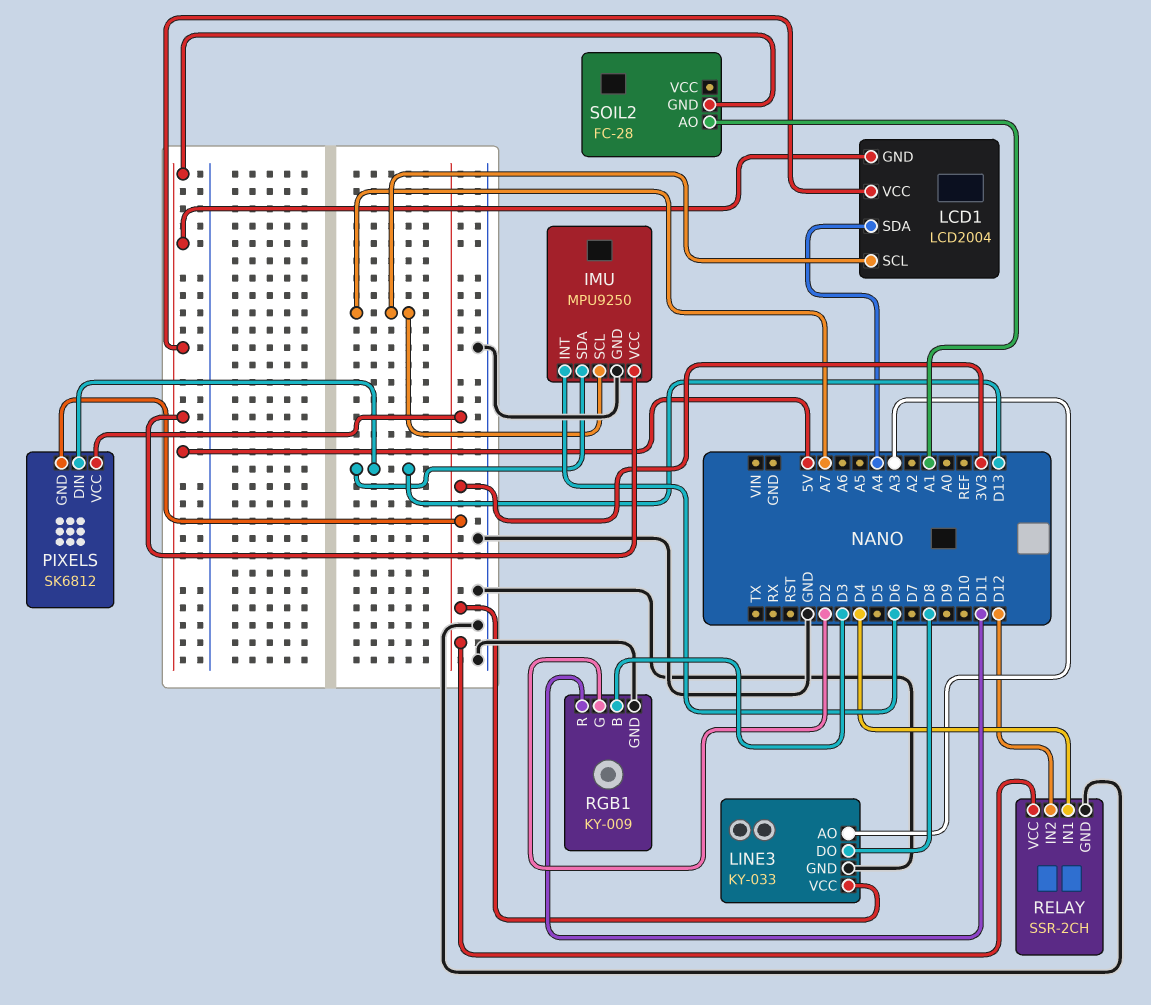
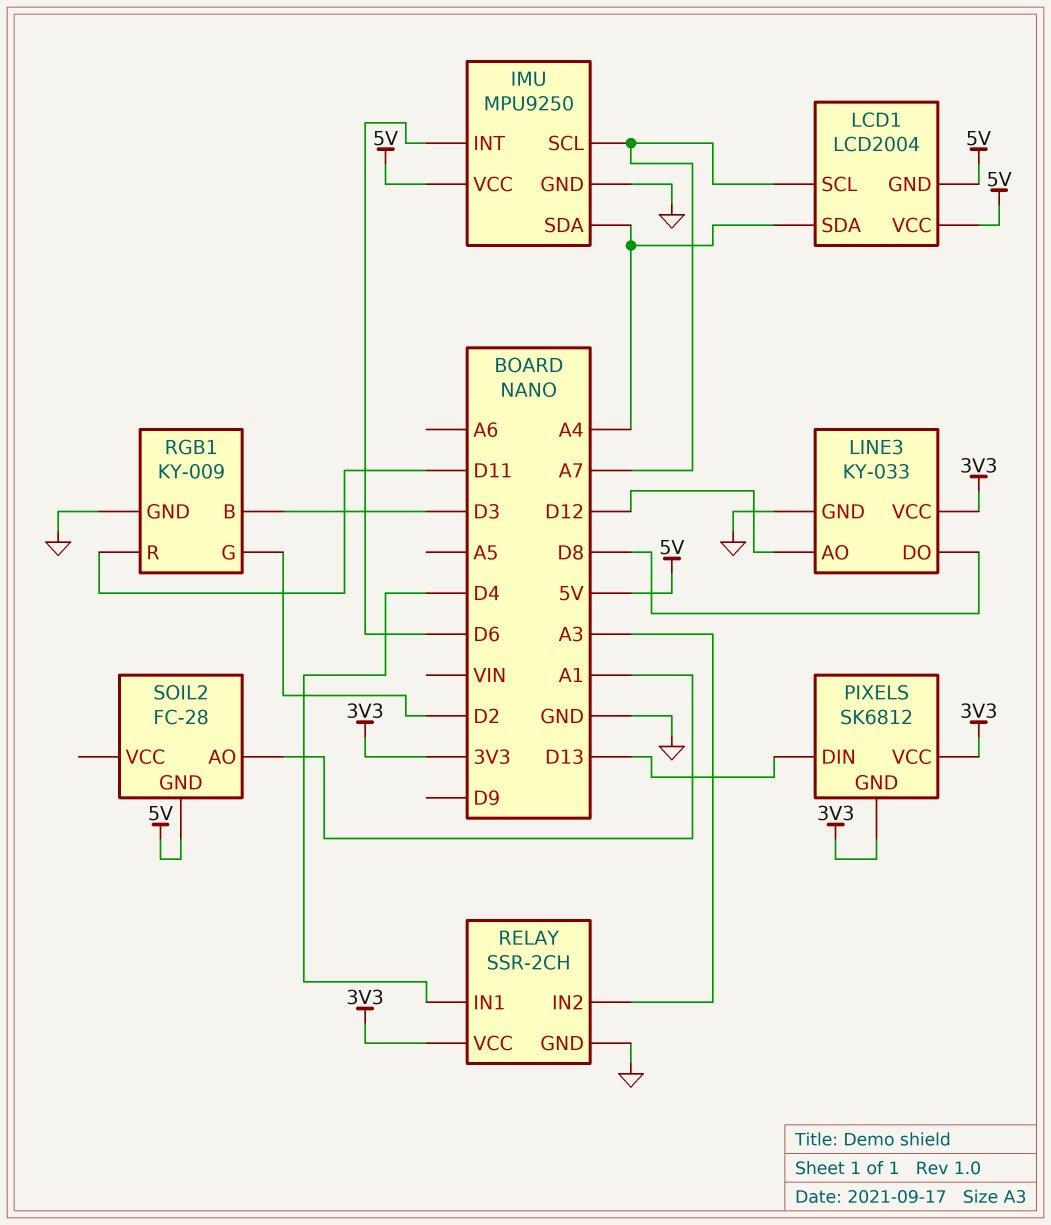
IMU pin SDA: D13 -> A4
LINE3 pin AO: A3 -> D12
RELAY pin IN2: D12 -> A3

